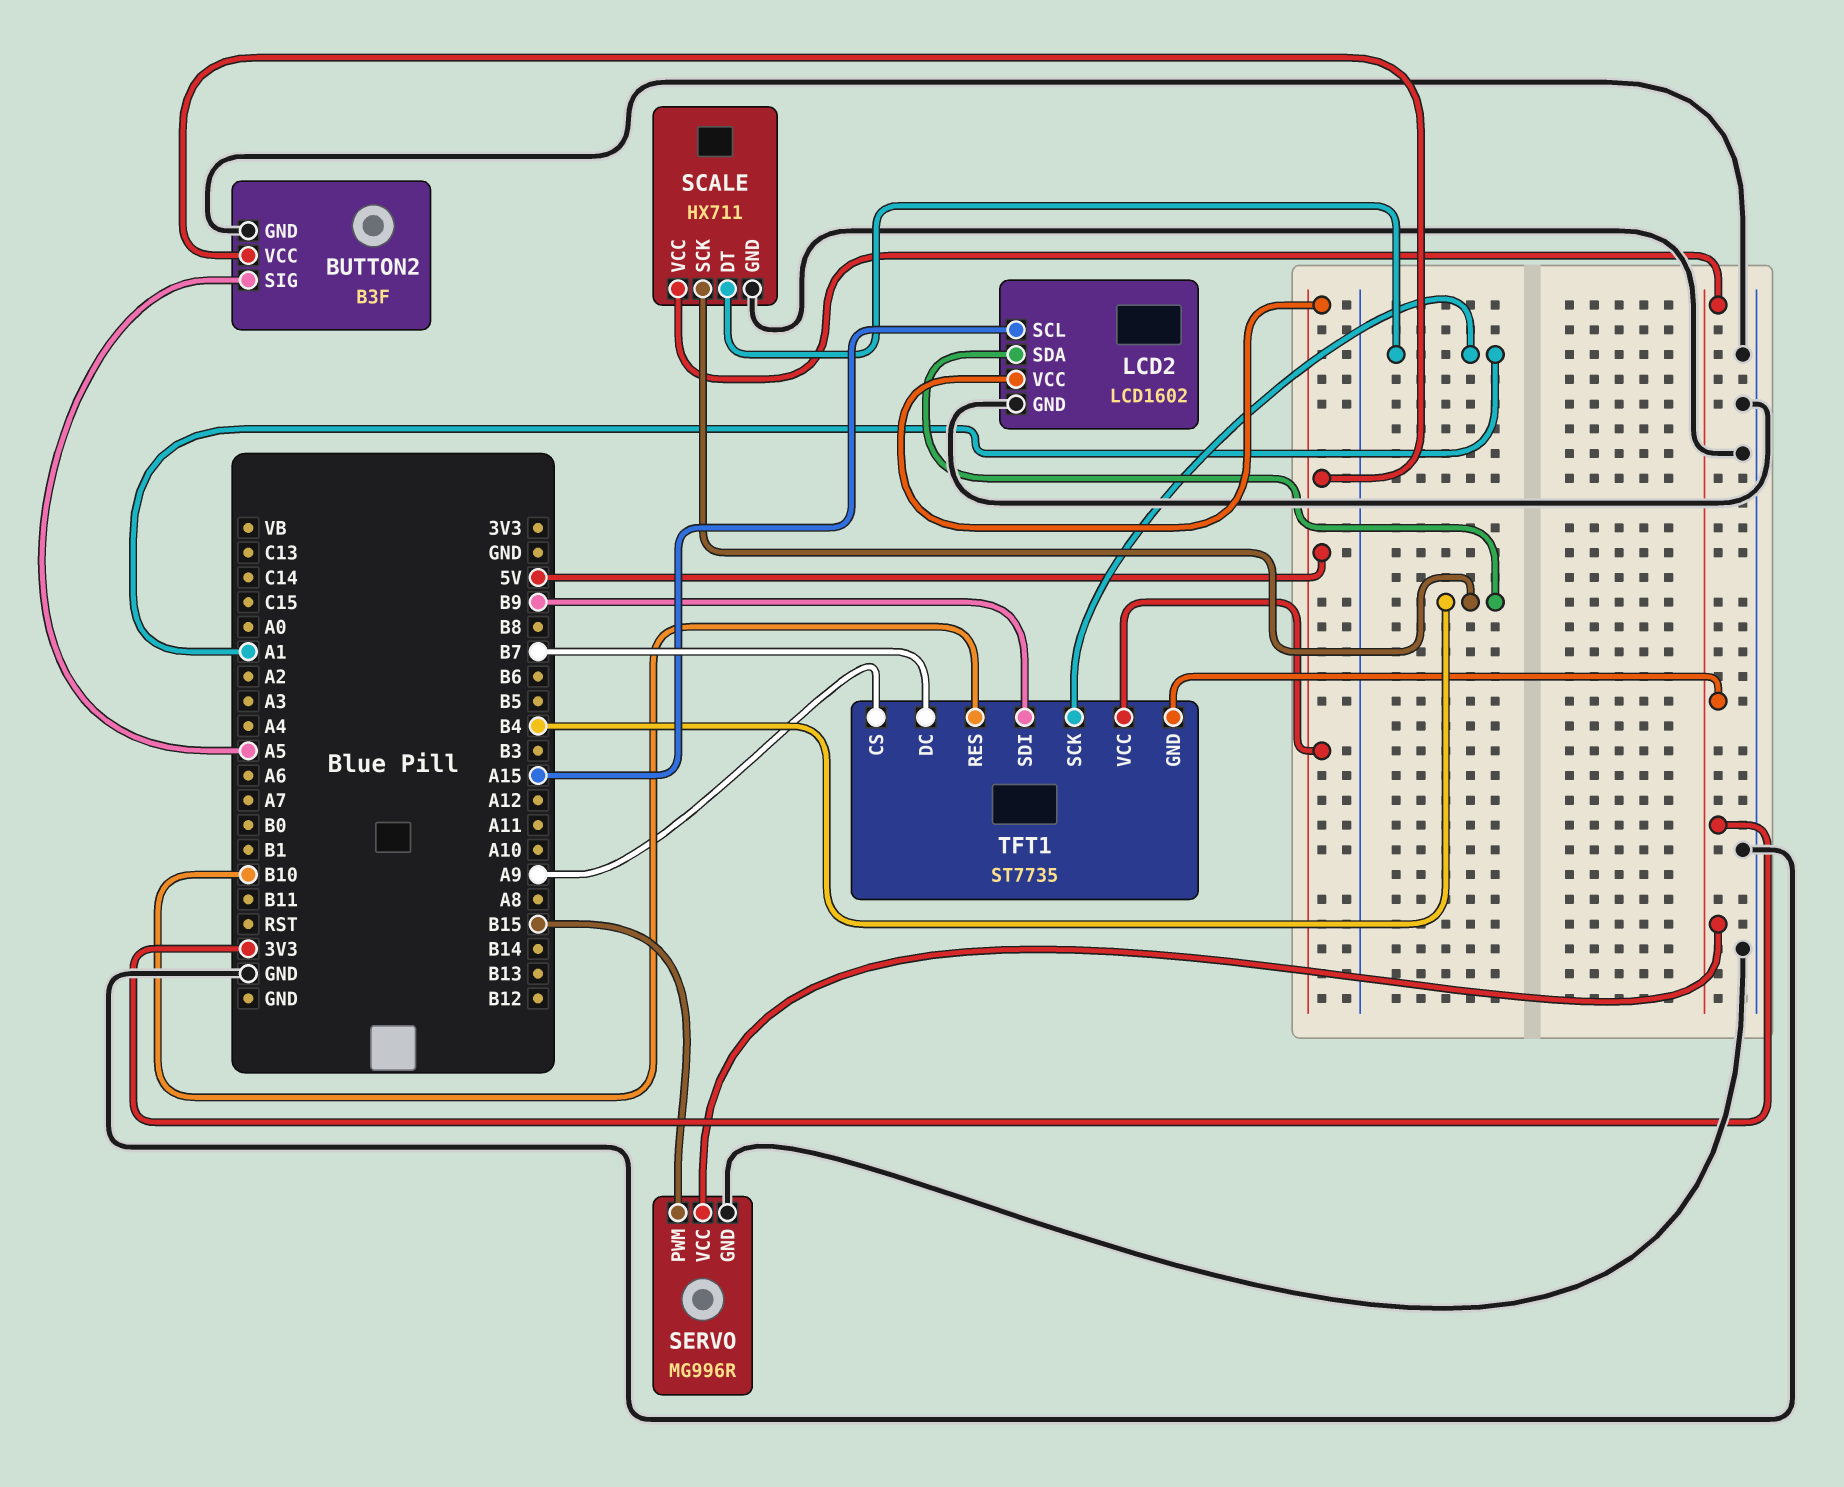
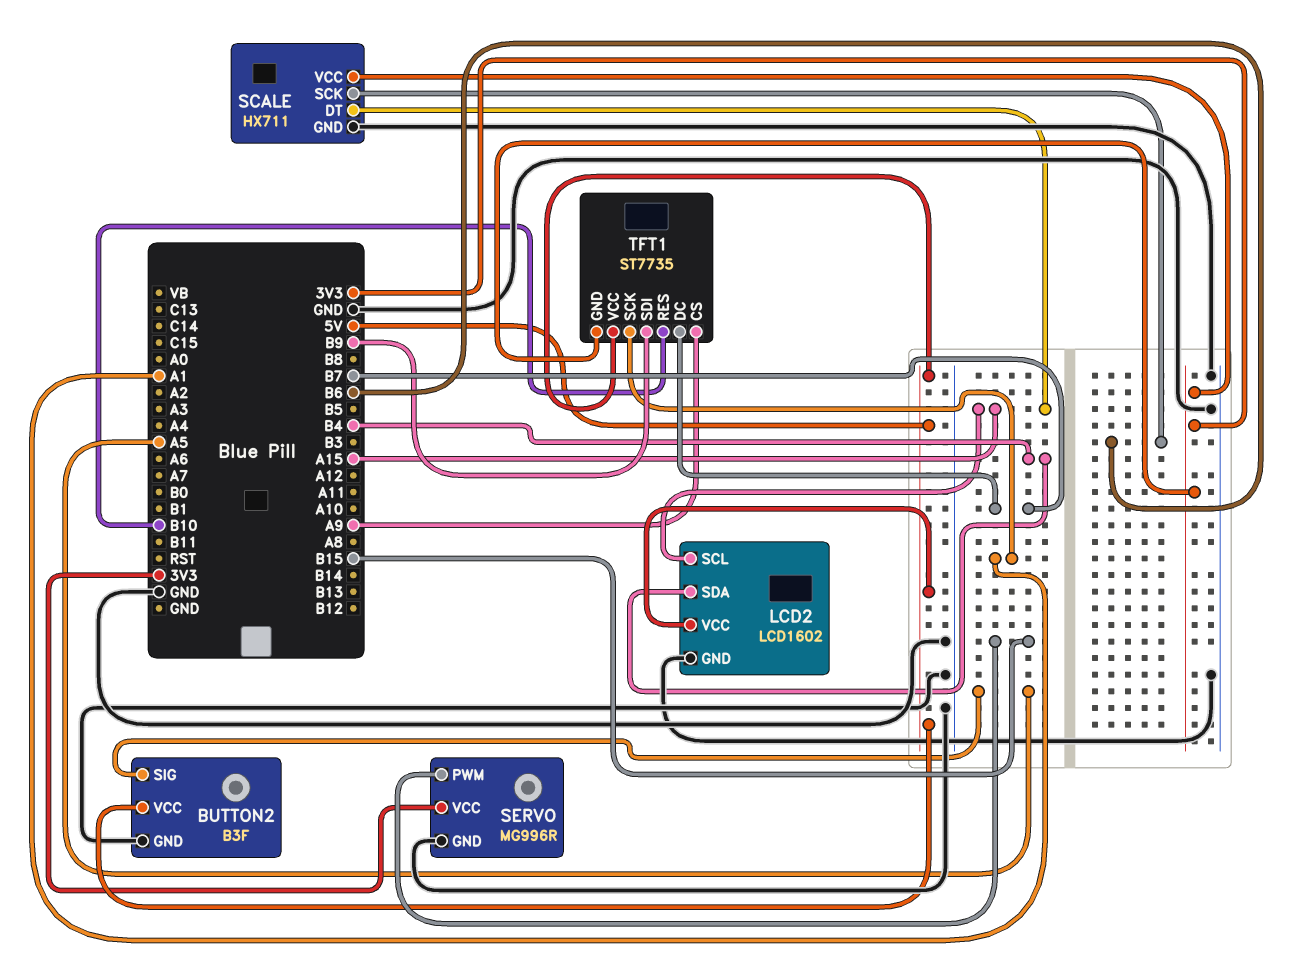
SCALE pin DT: A1 -> A15
SCALE pin SCK: B4 -> B6

